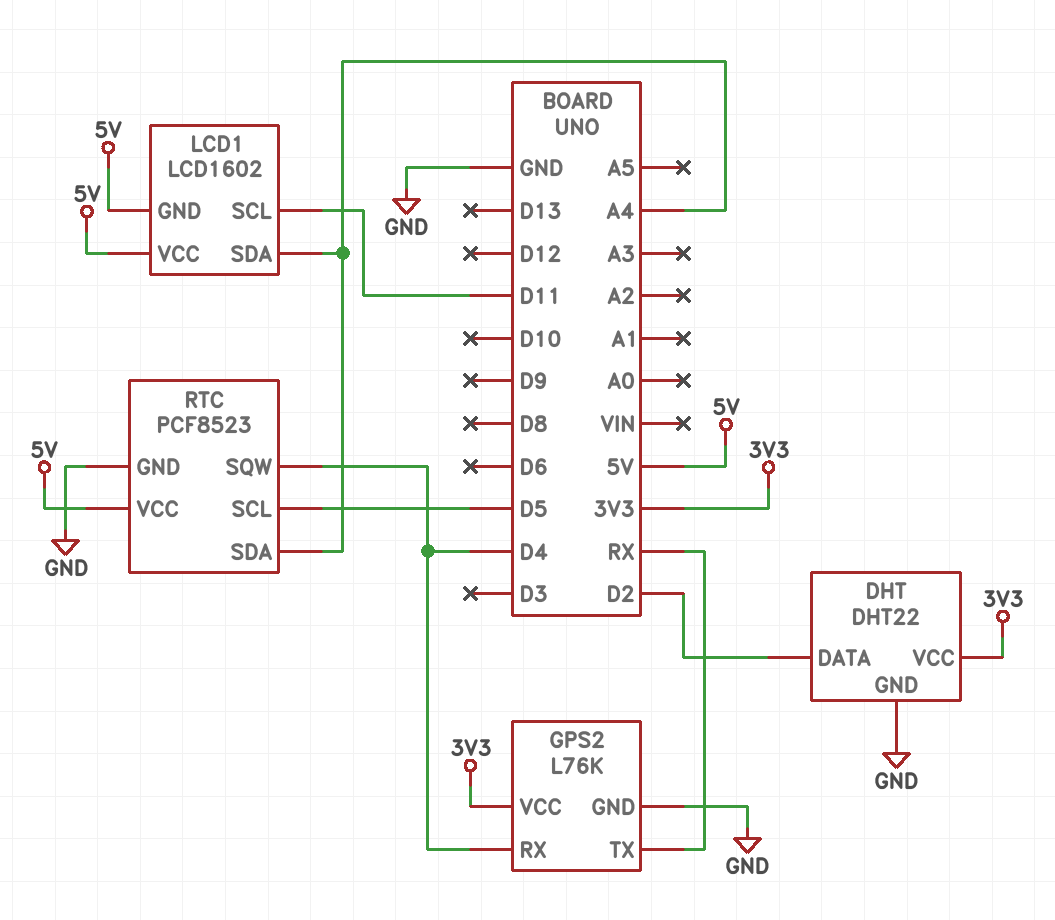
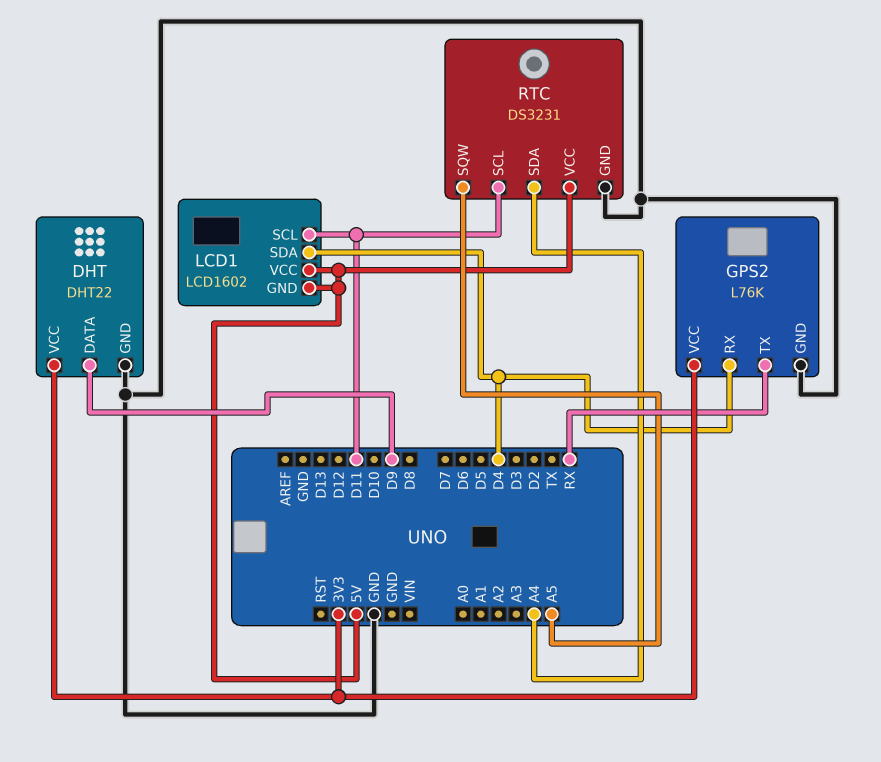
DHT pin DATA: D2 -> D9
LCD1 pin SDA: A4 -> D4
RTC: PCF8523 -> DS3231
RTC pin SCL: D5 -> D11
RTC pin SQW: D4 -> A5

